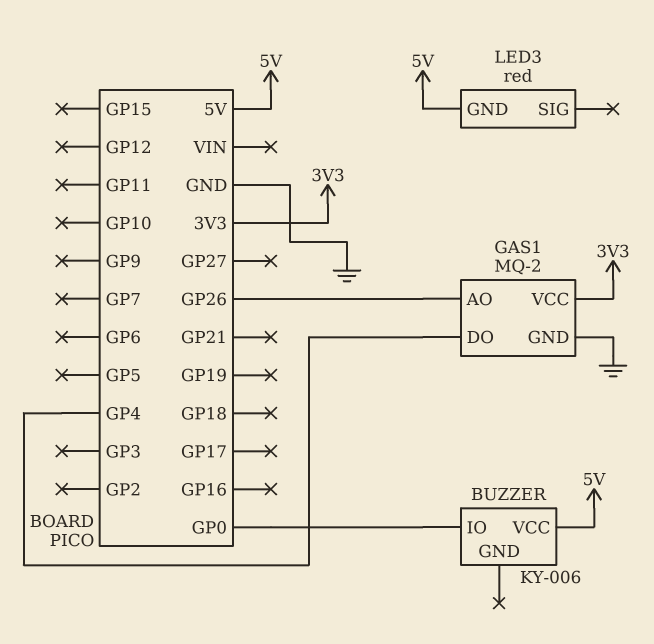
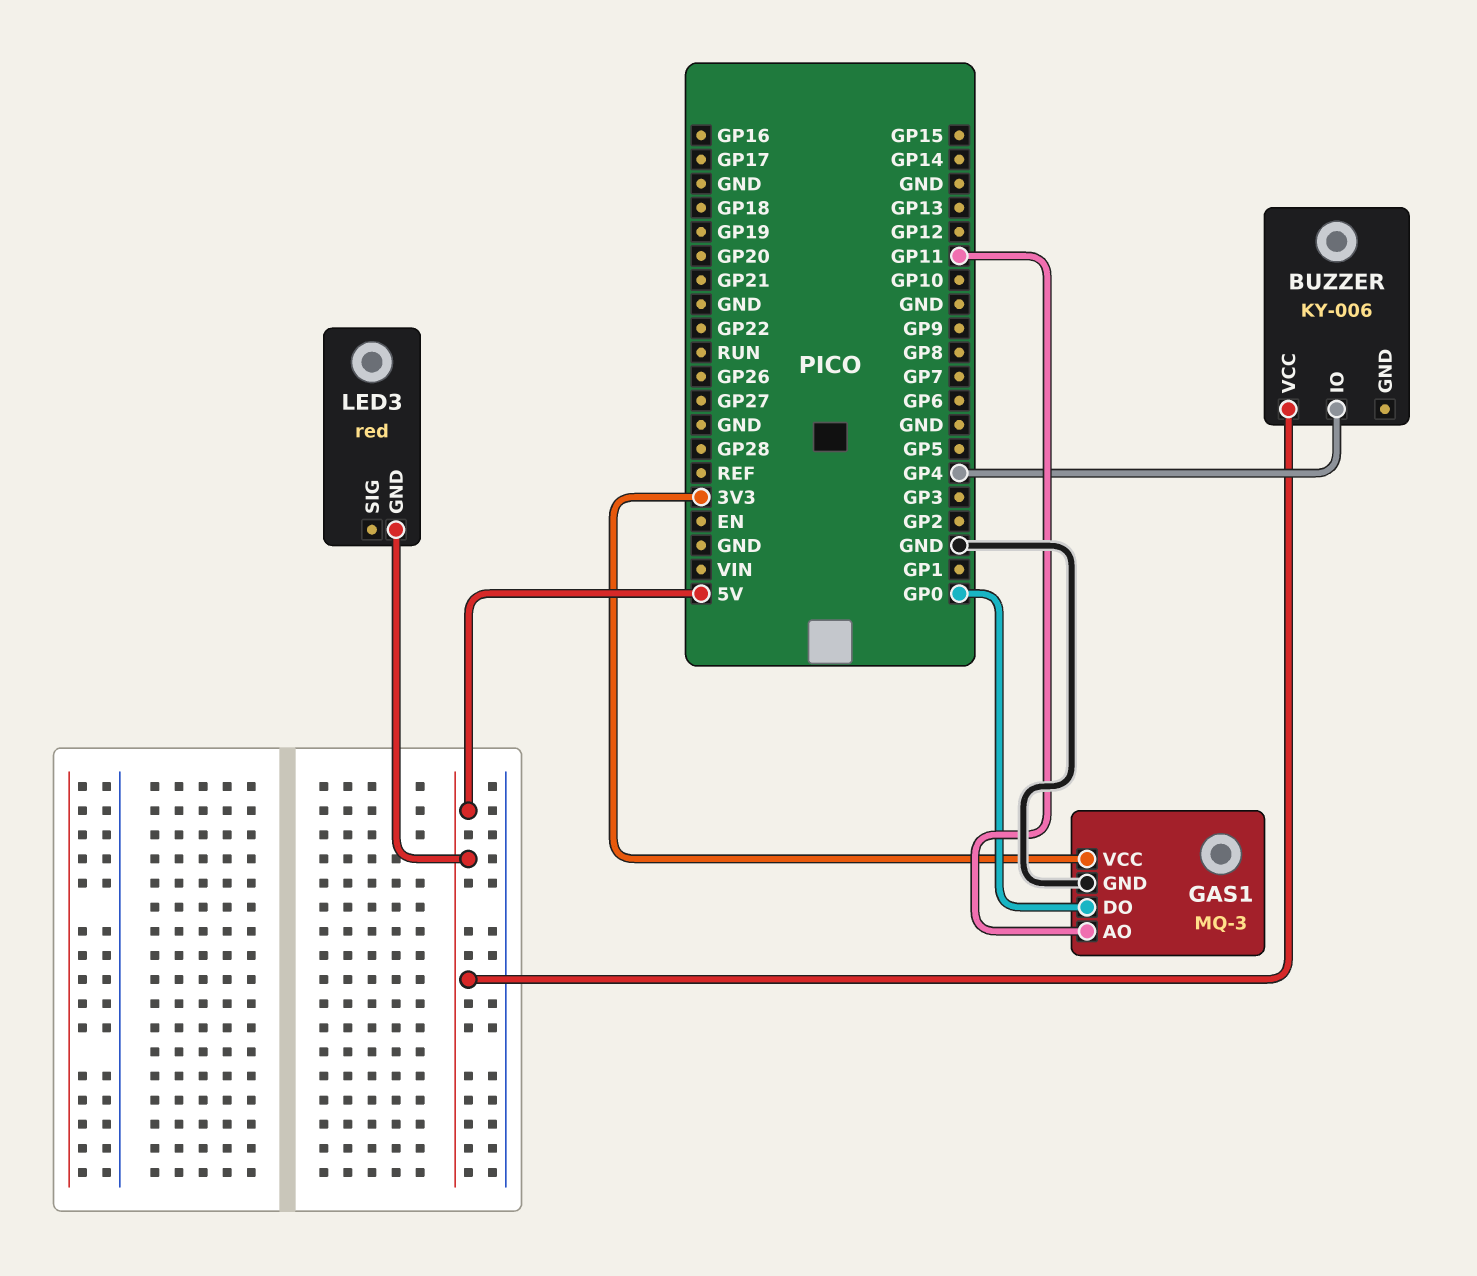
BUZZER pin IO: GP0 -> GP4
GAS1: MQ-2 -> MQ-3
GAS1 pin AO: GP26 -> GP11
GAS1 pin DO: GP4 -> GP0

